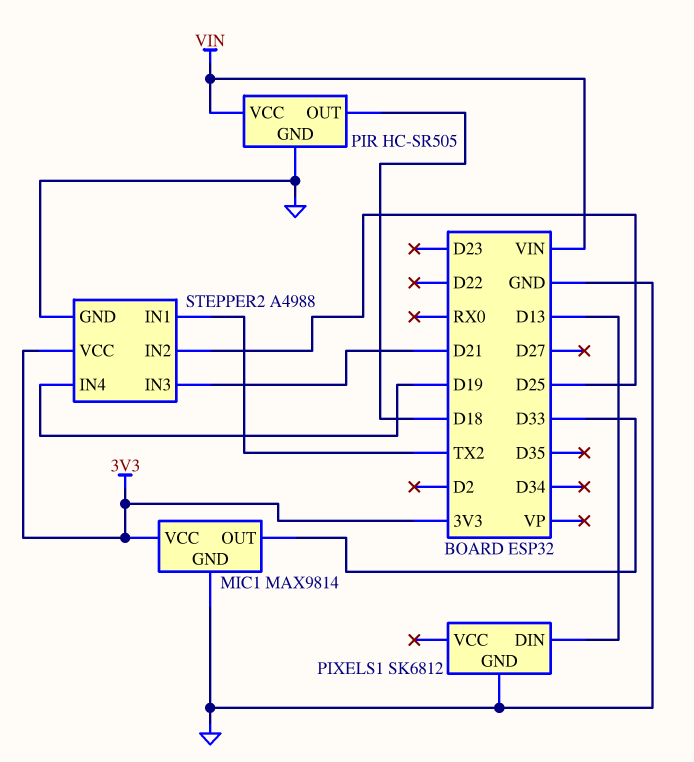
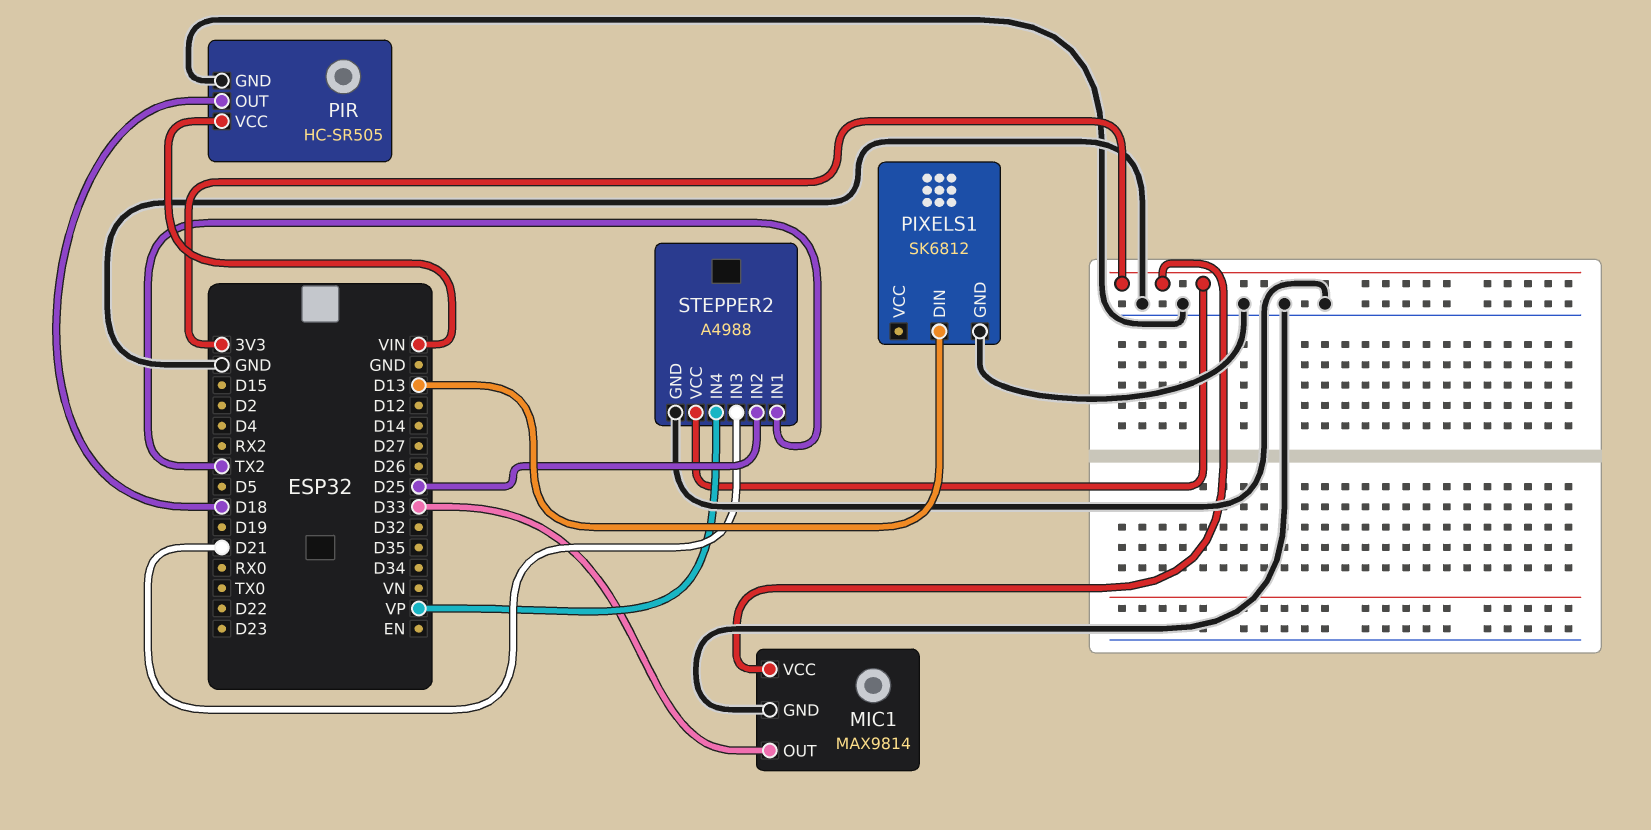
STEPPER2 pin IN4: D19 -> VP

